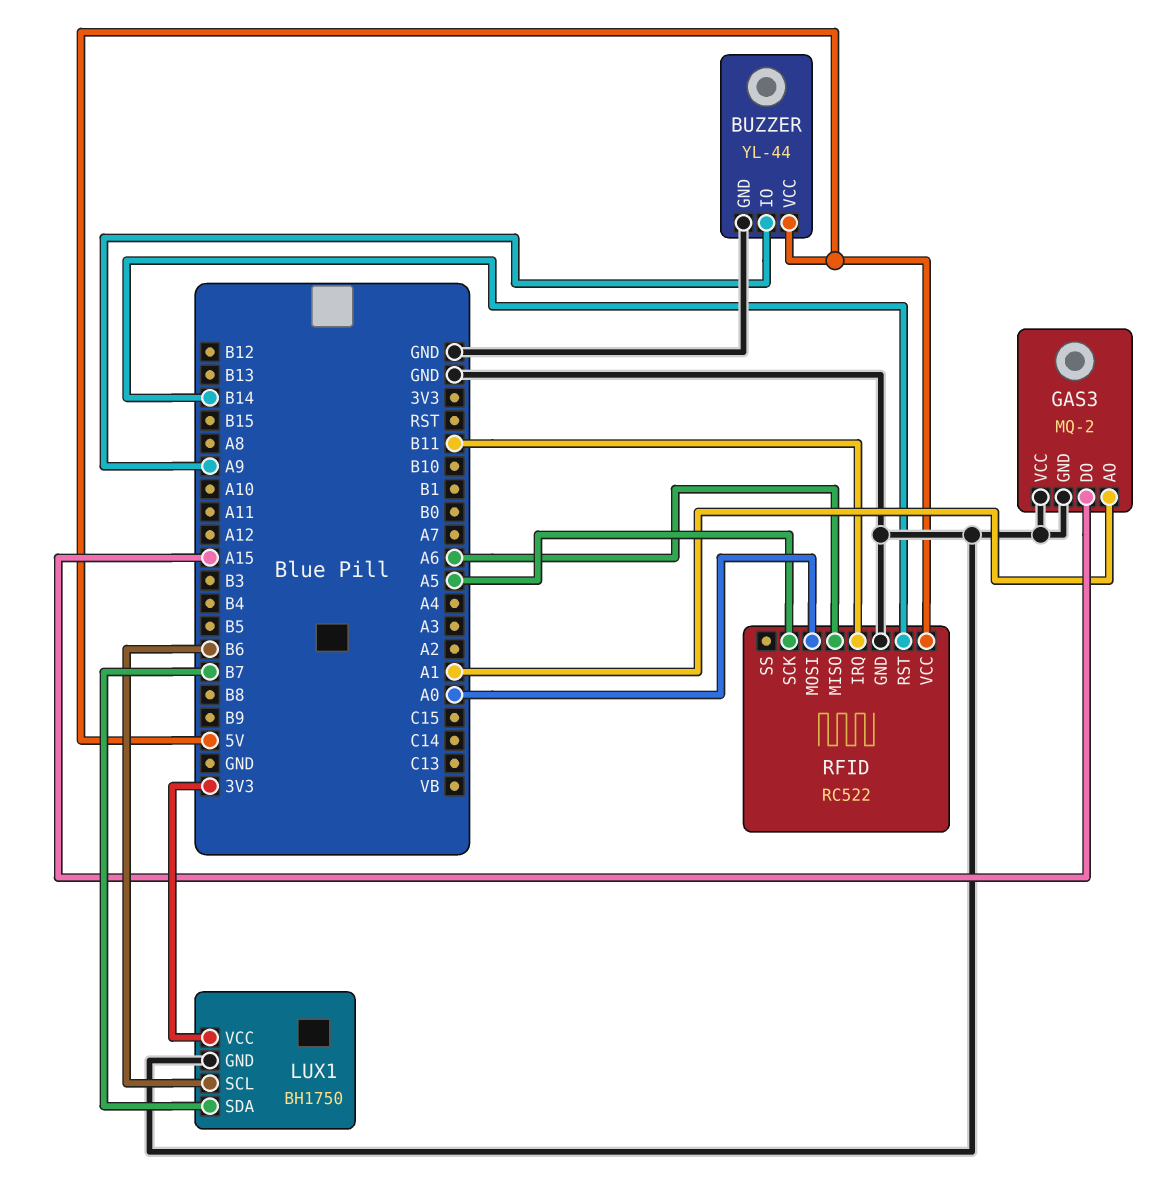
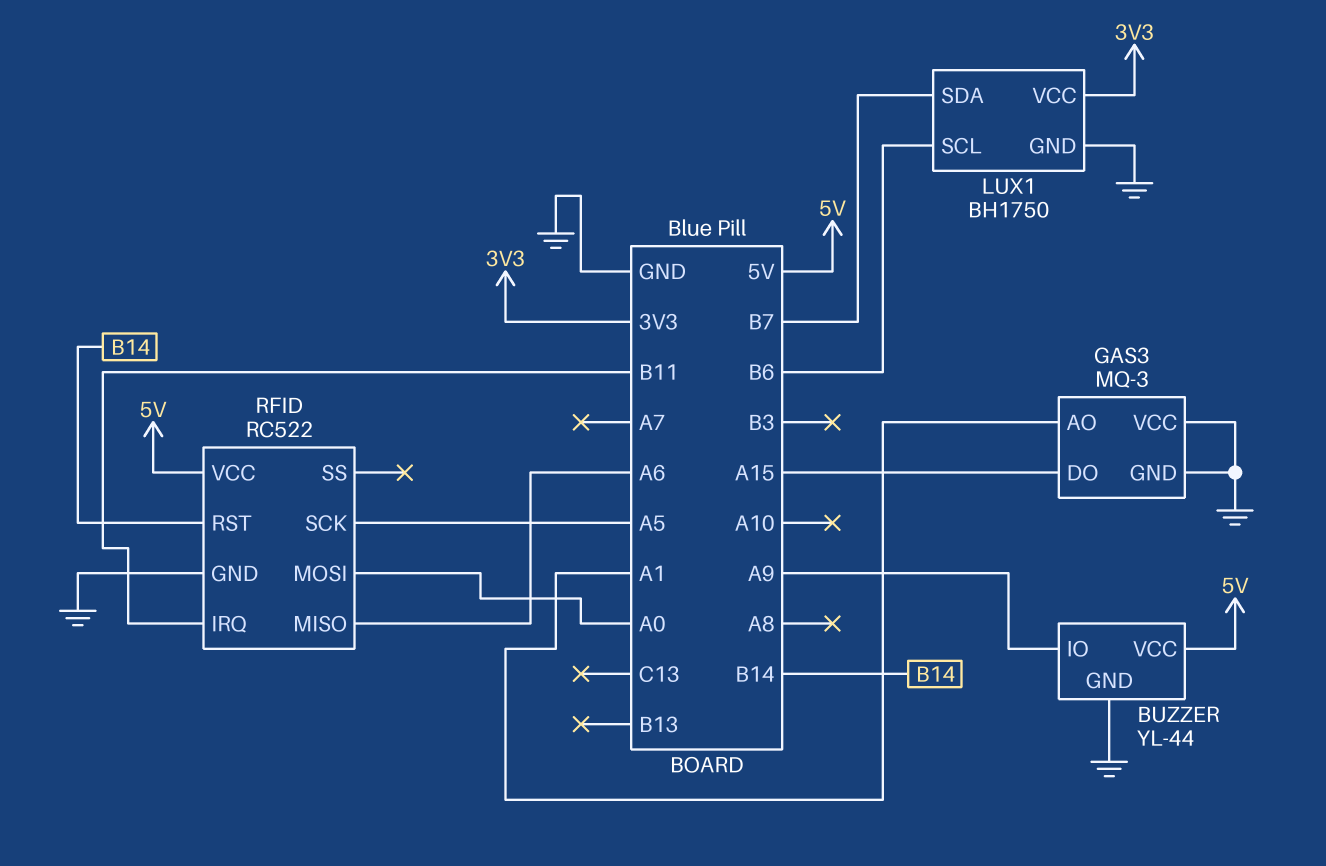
GAS3: MQ-2 -> MQ-3

